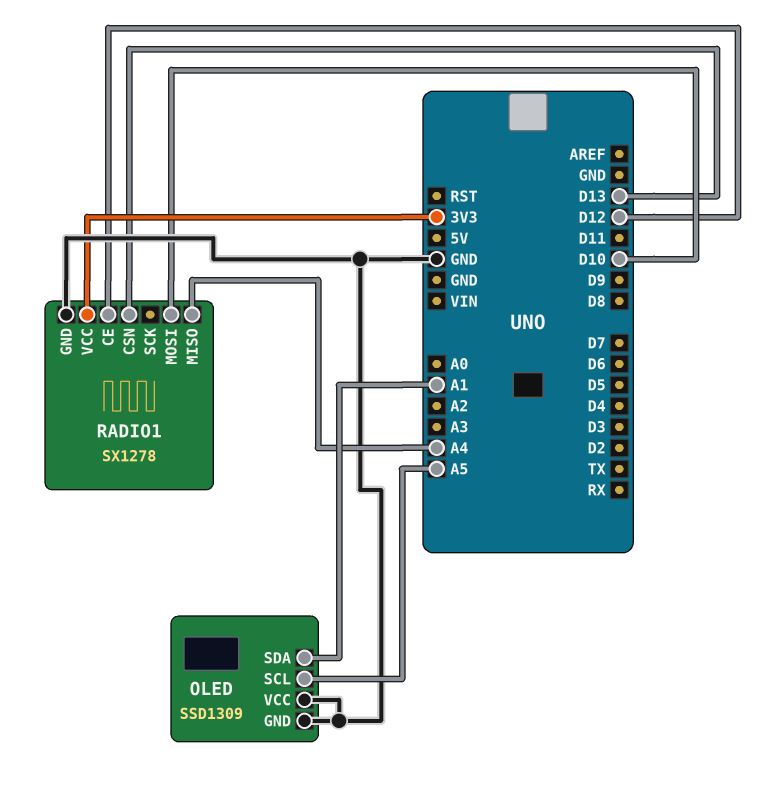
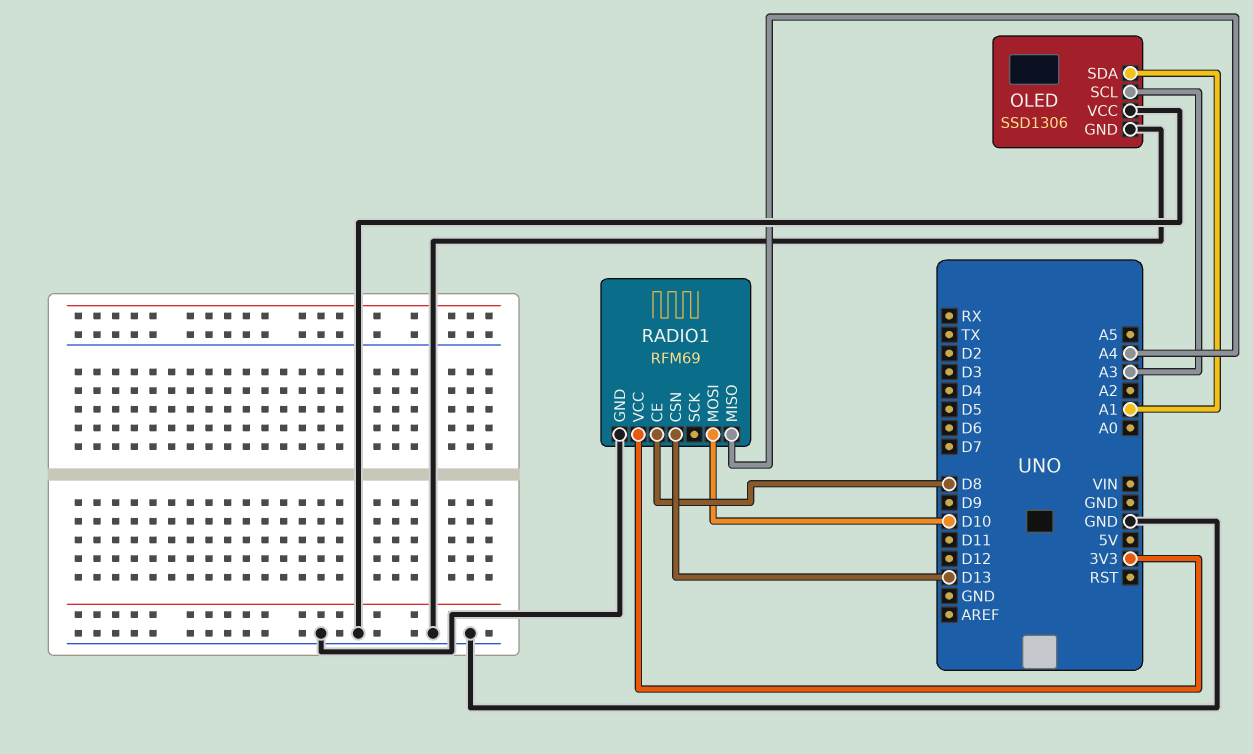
OLED: SSD1309 -> SSD1306
OLED pin SCL: A5 -> A3
RADIO1: SX1278 -> RFM69
RADIO1 pin CE: D12 -> D8

